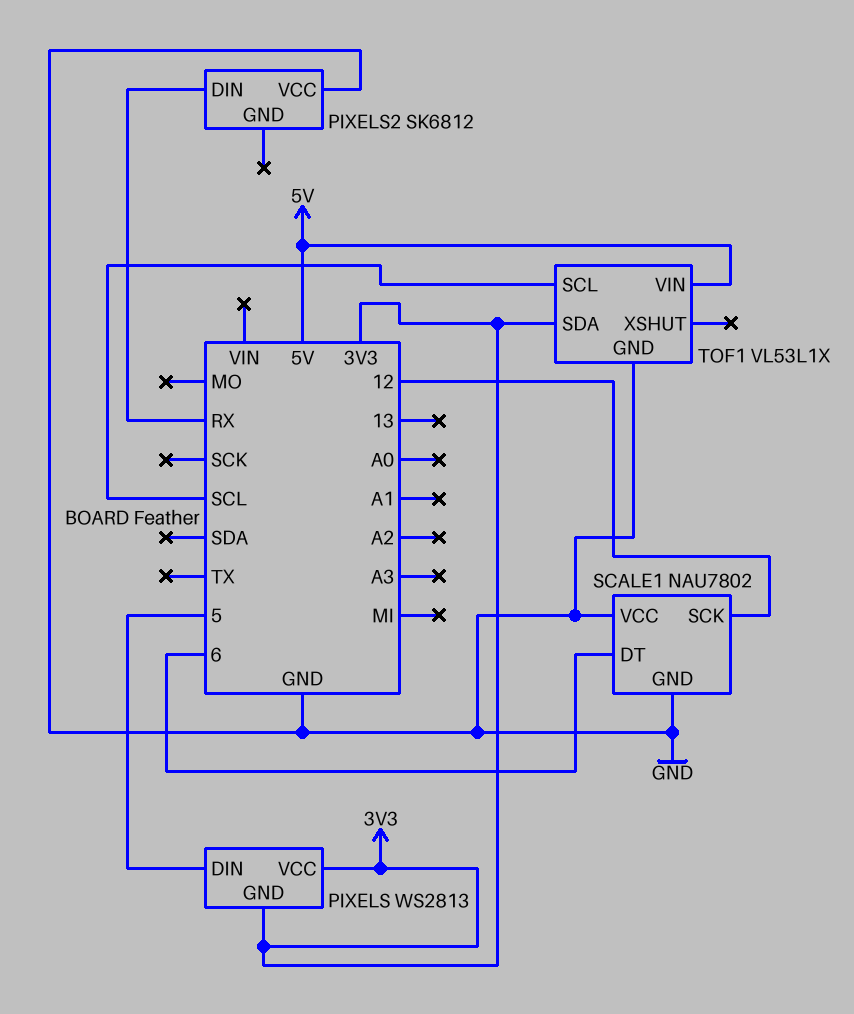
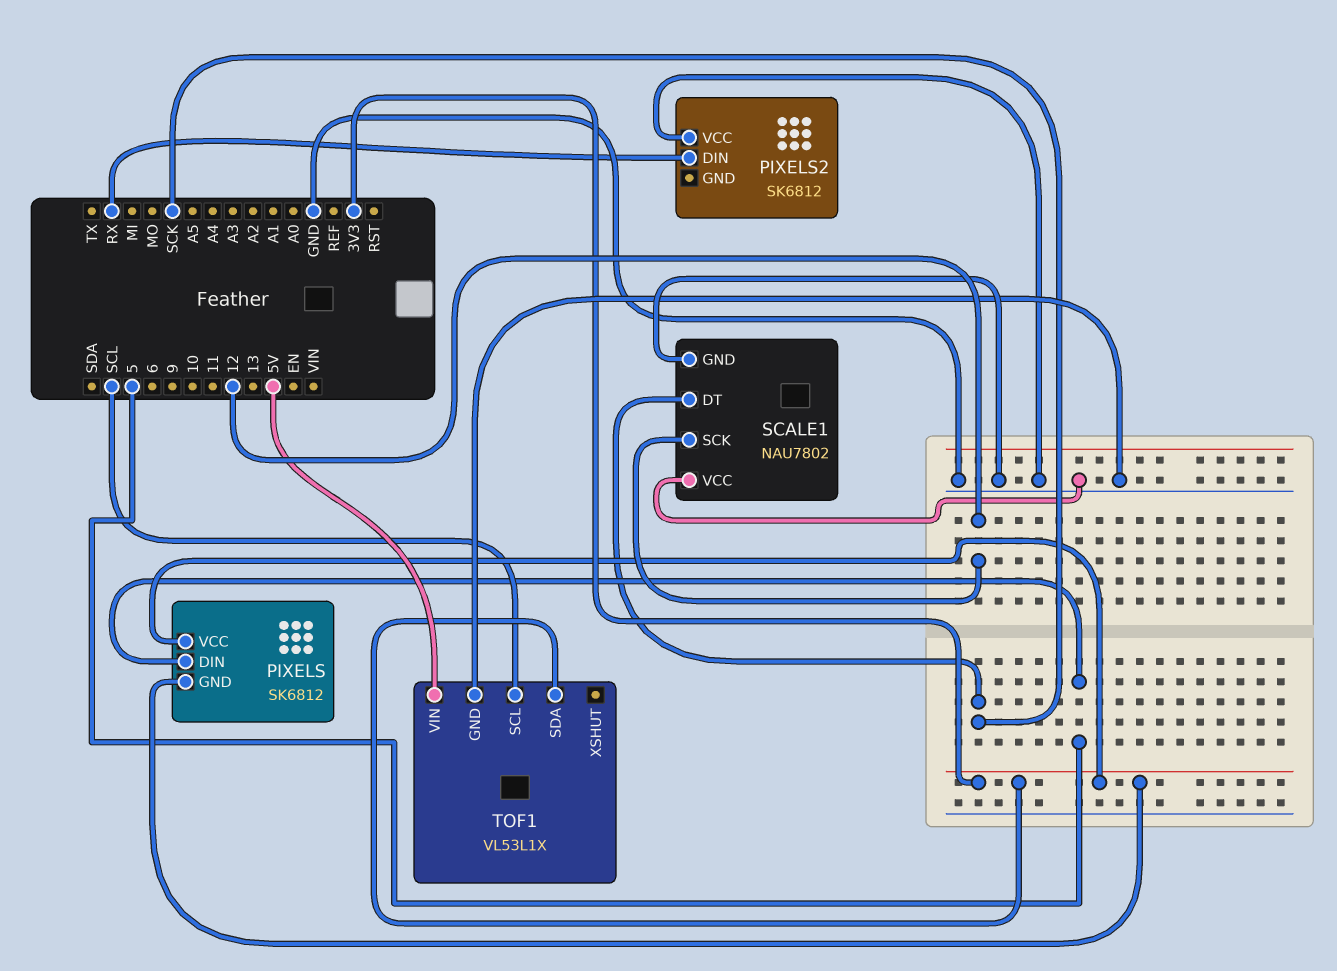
PIXELS: WS2813 -> SK6812
SCALE1 pin DT: 6 -> SCK

